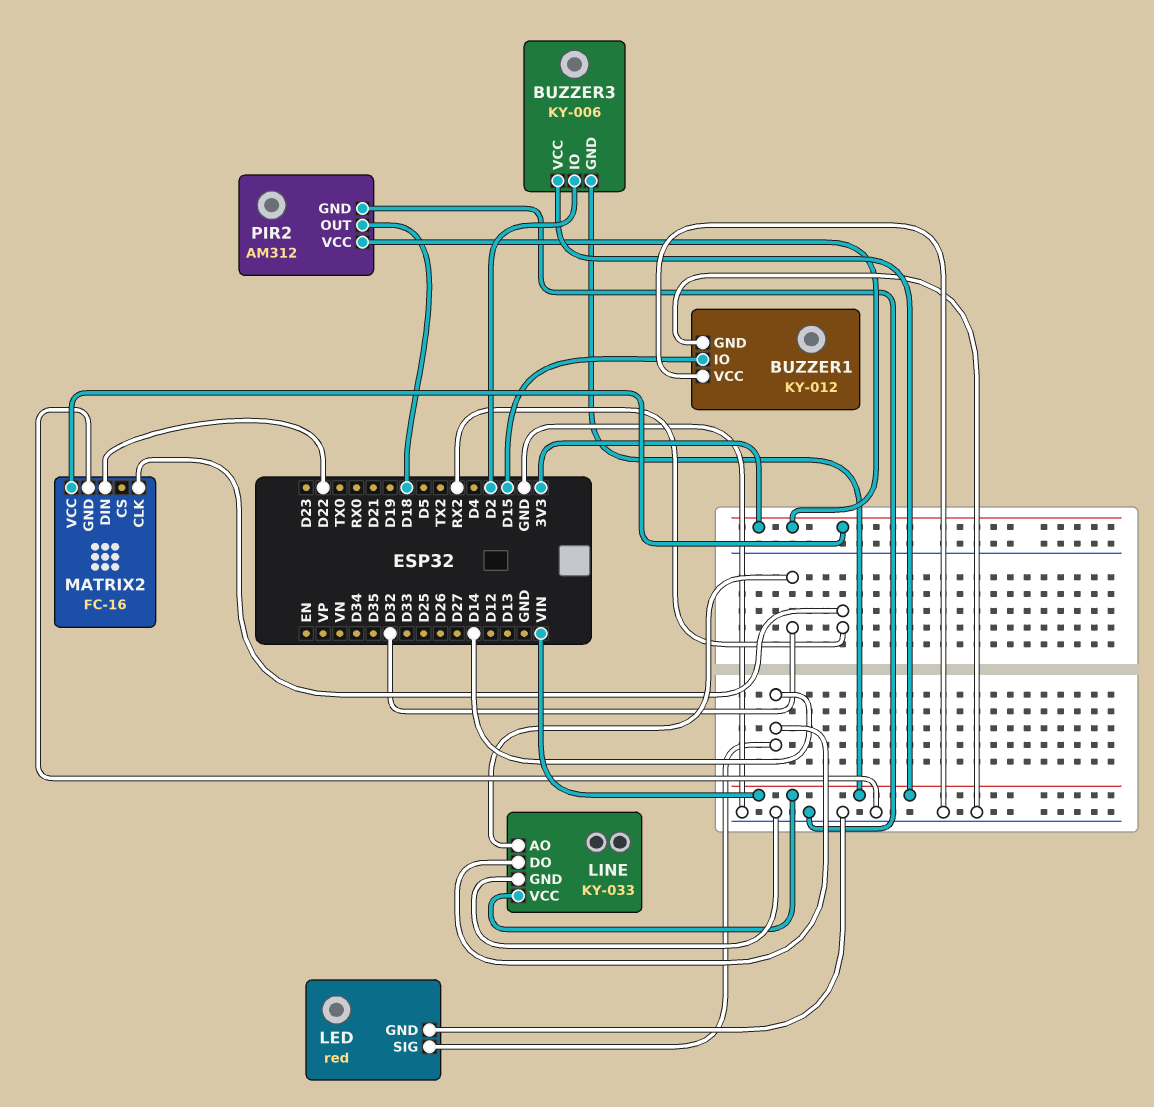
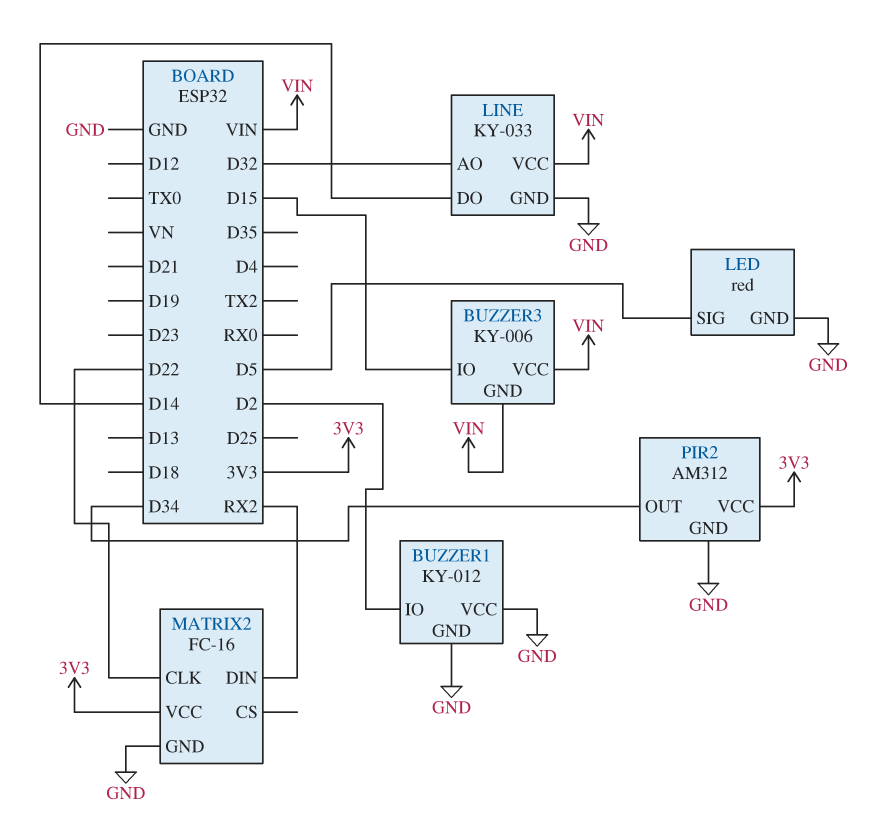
BUZZER1 pin IO: D15 -> D2
BUZZER3 pin IO: D2 -> D15
LED pin SIG: D14 -> D5
MATRIX2 pin CLK: RX2 -> D22
MATRIX2 pin DIN: D22 -> RX2
PIR2 pin OUT: D18 -> D34

